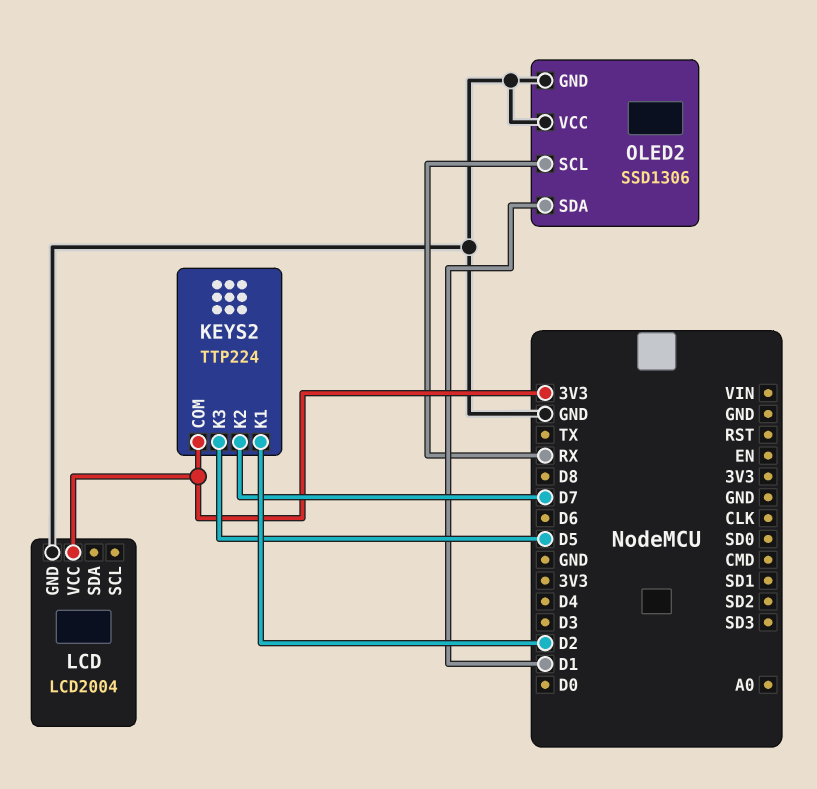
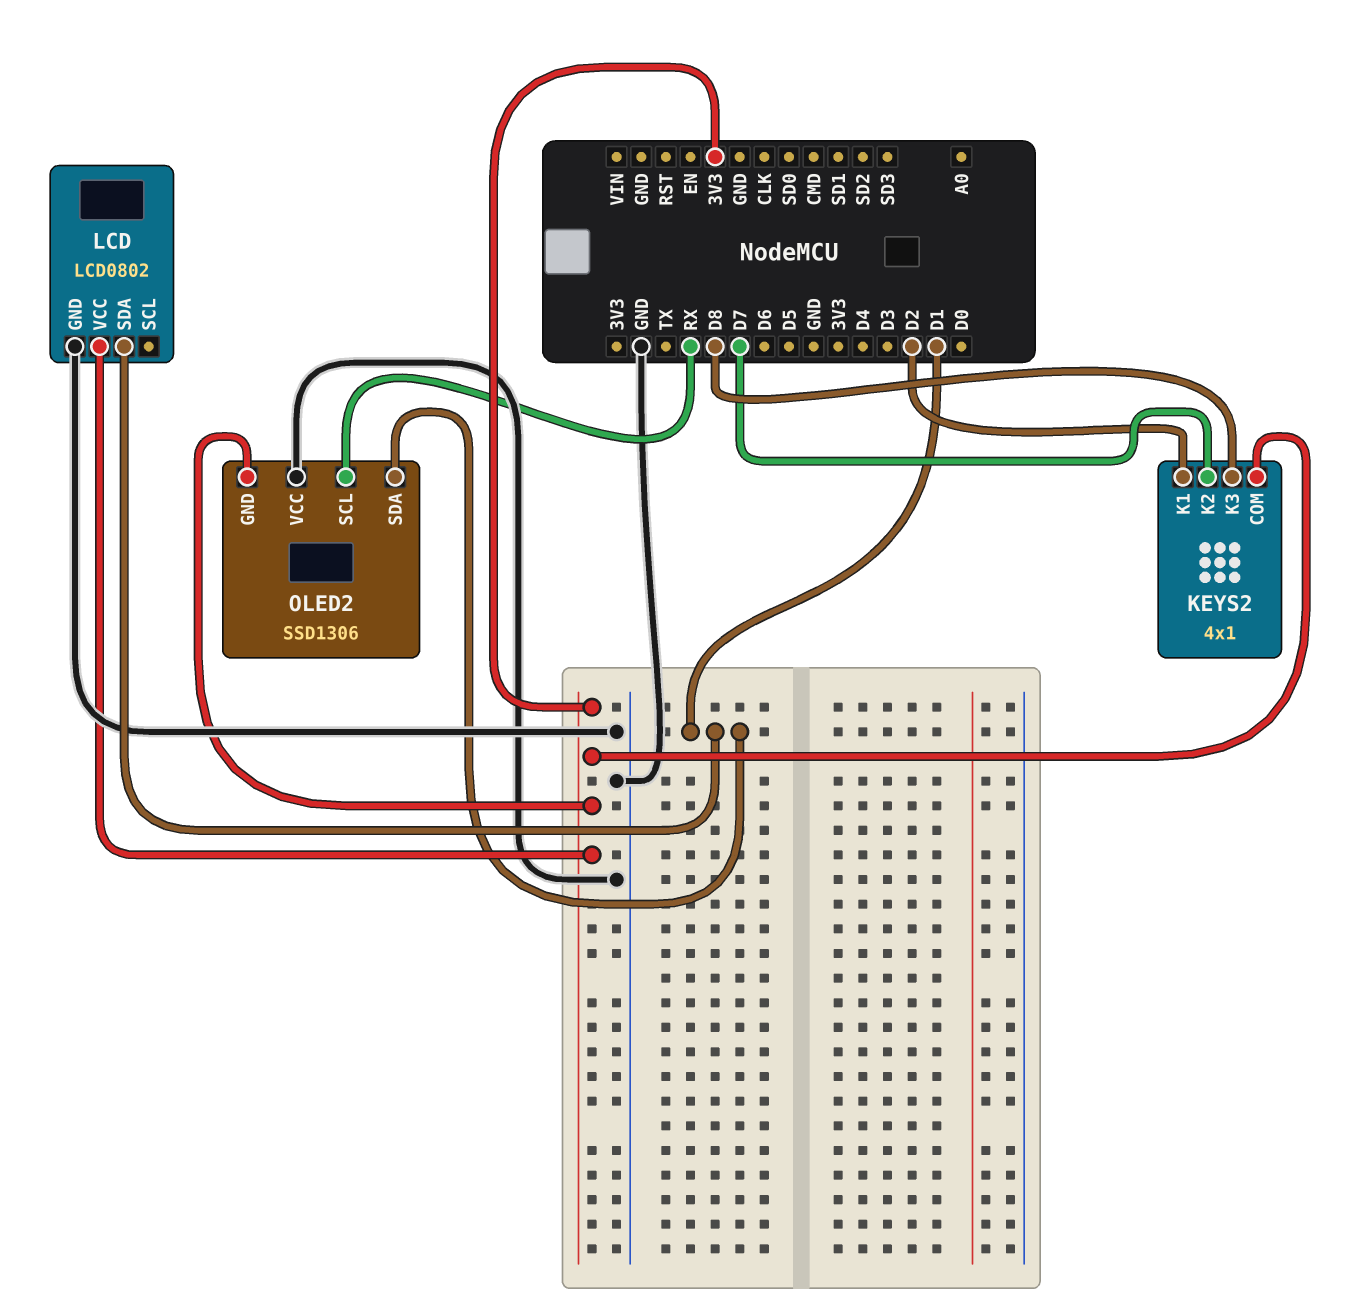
KEYS2: TTP224 -> 4x1
KEYS2 pin K3: D5 -> D8
LCD: LCD2004 -> LCD0802
LCD pin SDA: none -> D1
OLED2 pin GND: GND -> 3V3

